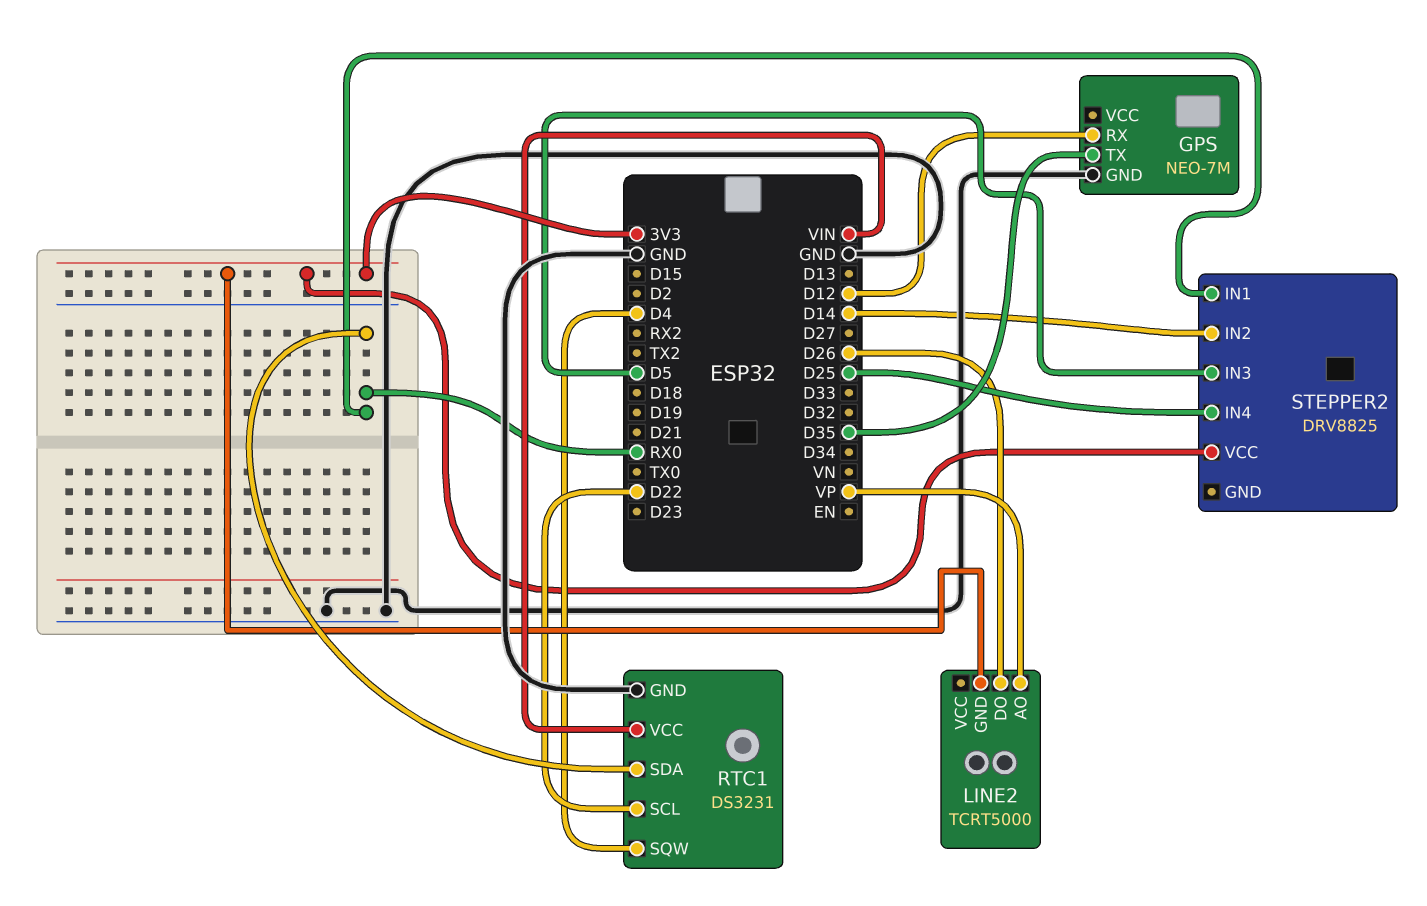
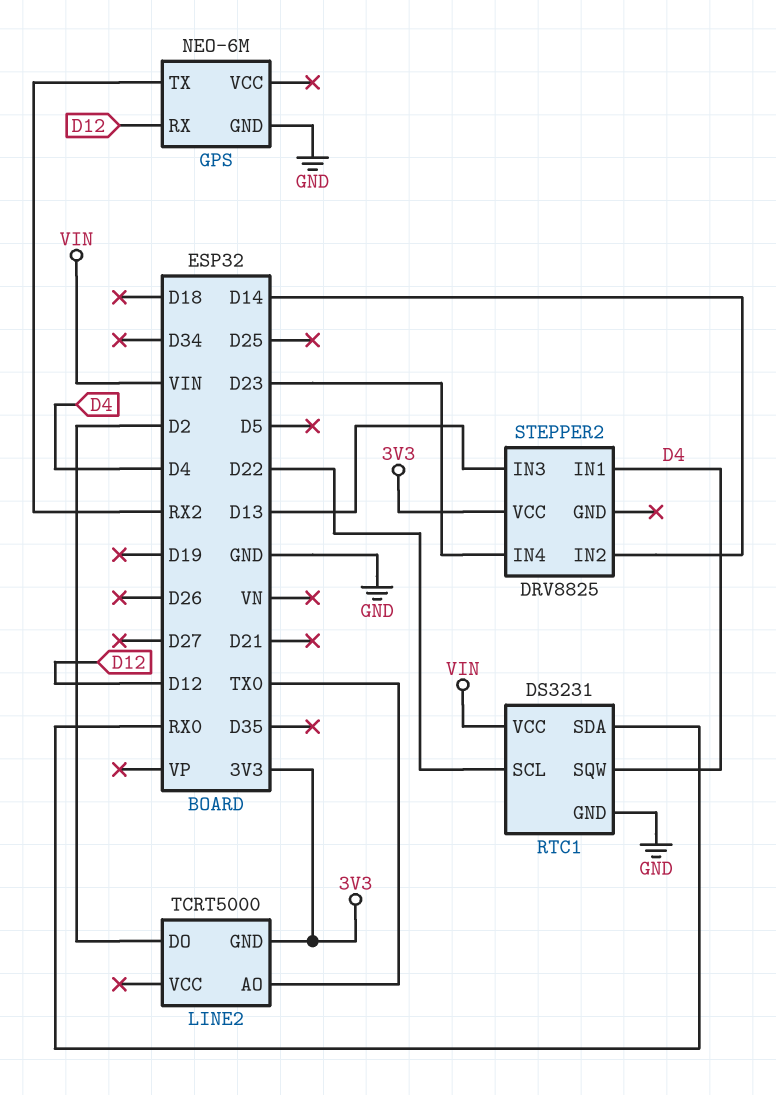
GPS: NEO-7M -> NEO-6M
GPS pin TX: D35 -> RX2
LINE2 pin AO: VP -> TX0
LINE2 pin DO: D26 -> D2
STEPPER2 pin IN1: RX0 -> D4
STEPPER2 pin IN3: D5 -> D13
STEPPER2 pin IN4: D25 -> D23

